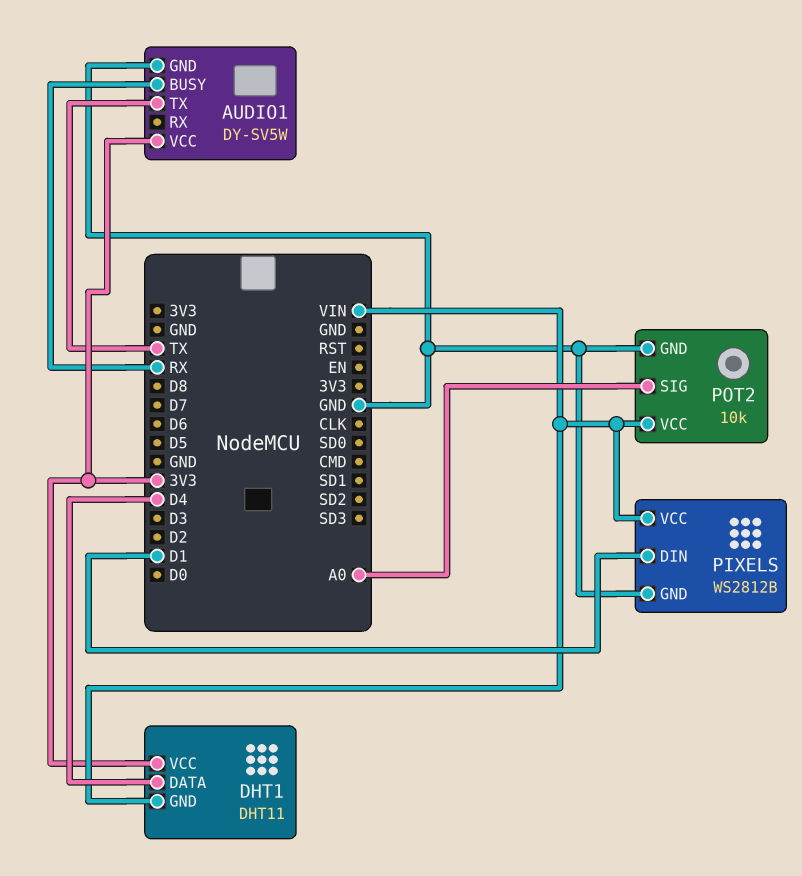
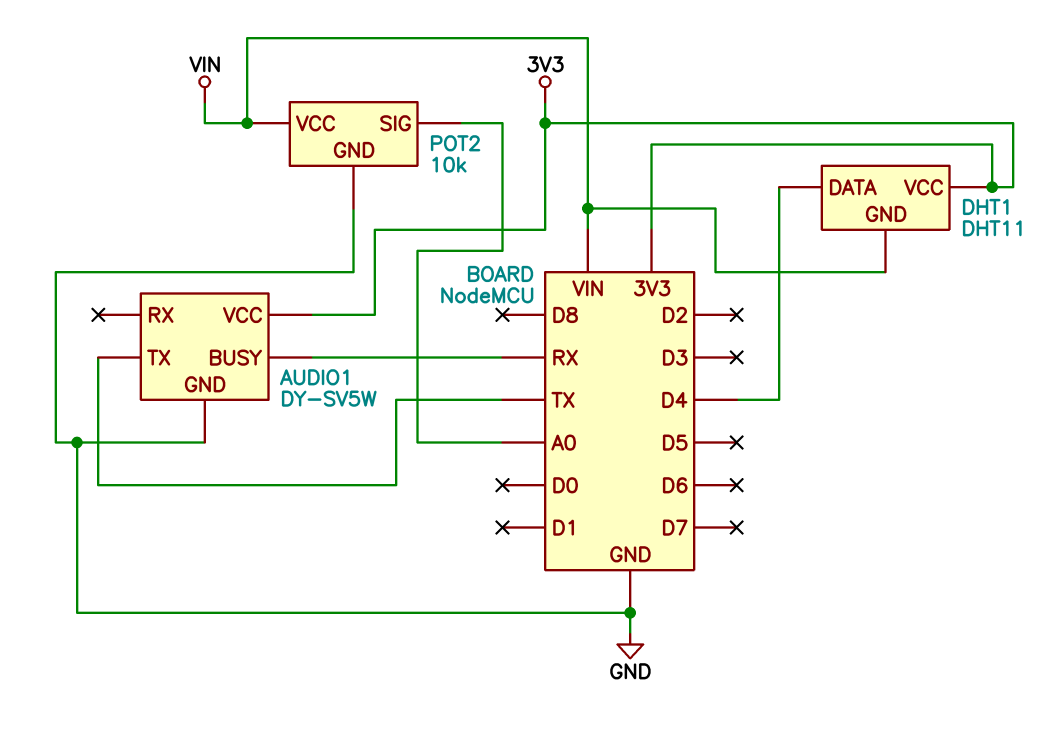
PIXELS: WS2812B -> none
PIXELS pin DIN: D1 -> none
PIXELS pin GND: GND -> none
PIXELS pin VCC: VIN -> none

